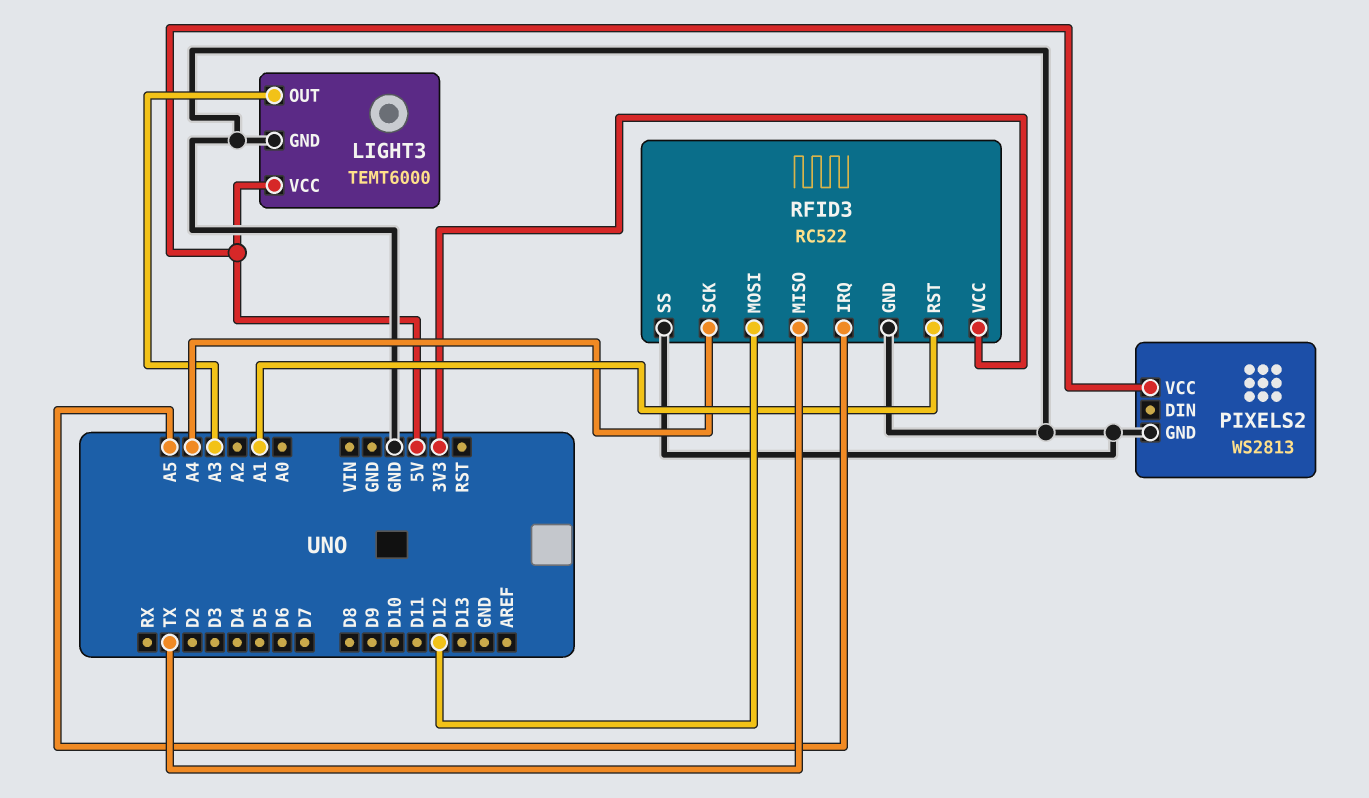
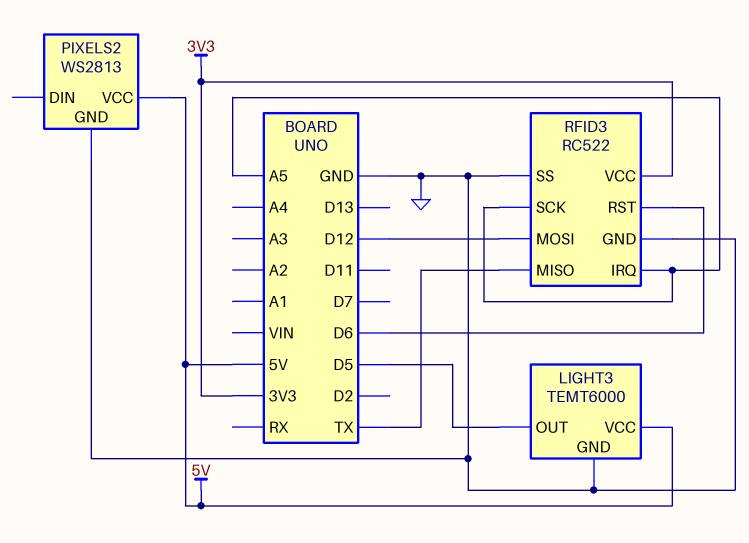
LIGHT3 pin OUT: A3 -> D5
RFID3 pin RST: A1 -> D6
RFID3 pin SCK: A4 -> A5

